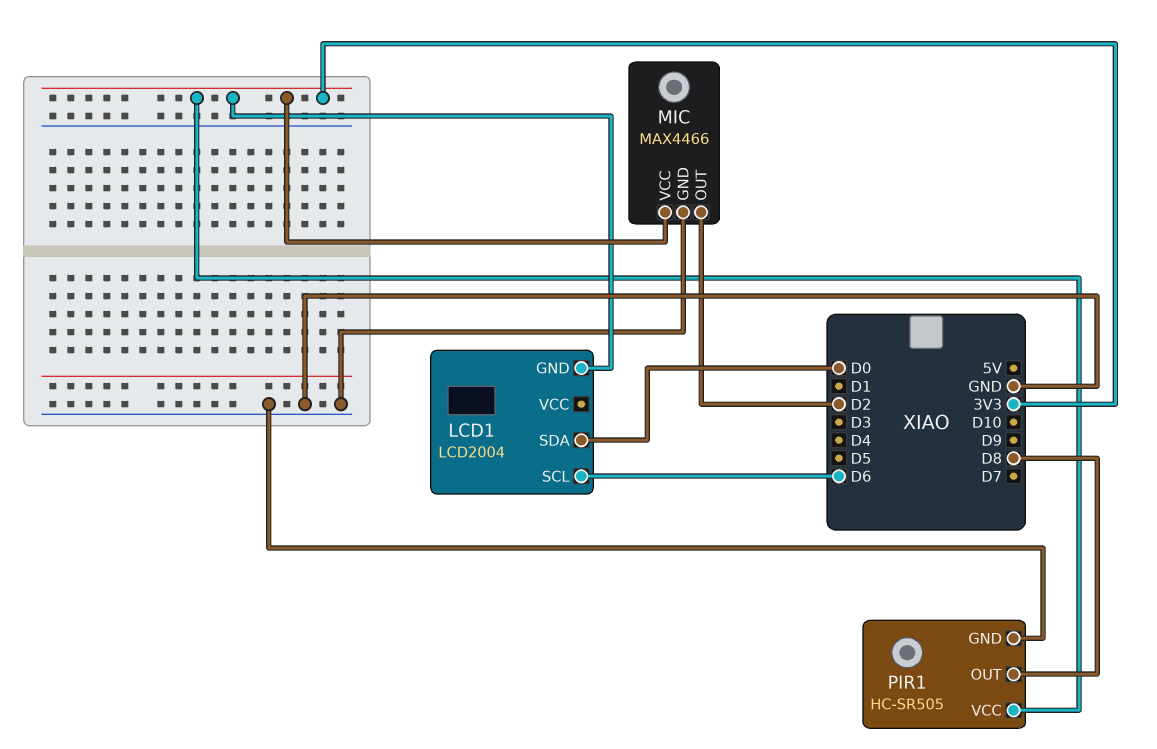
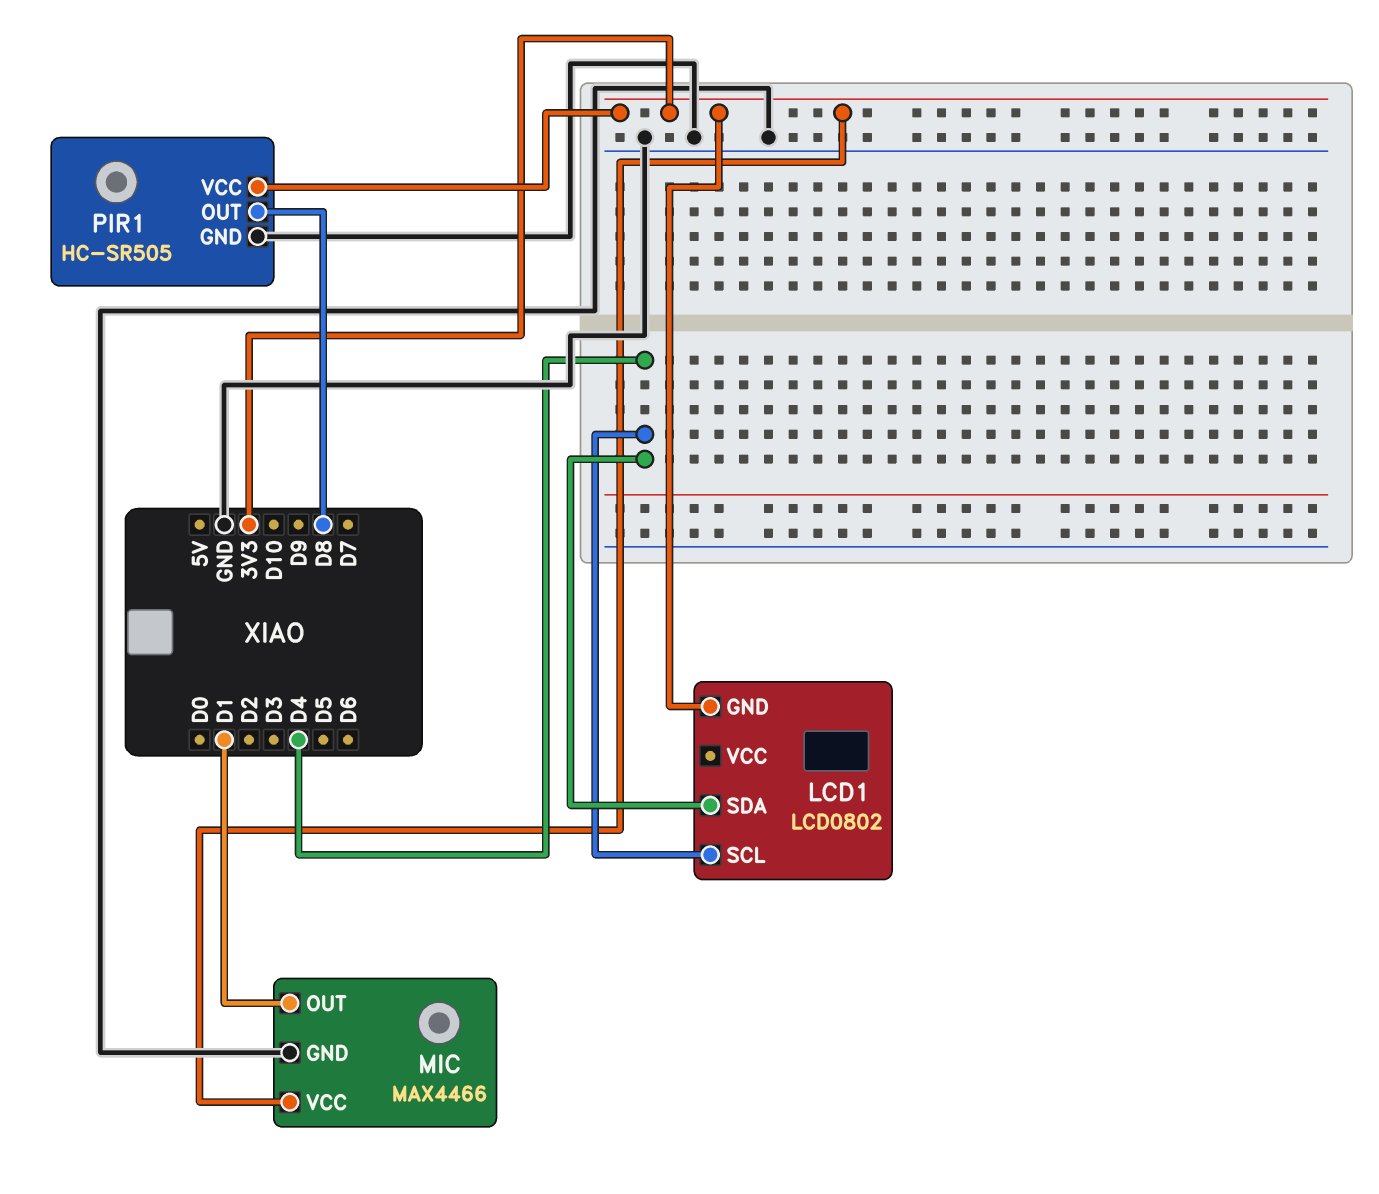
LCD1: LCD2004 -> LCD0802
LCD1 pin SCL: D6 -> D4
LCD1 pin SDA: D0 -> D4
MIC pin OUT: D2 -> D1

